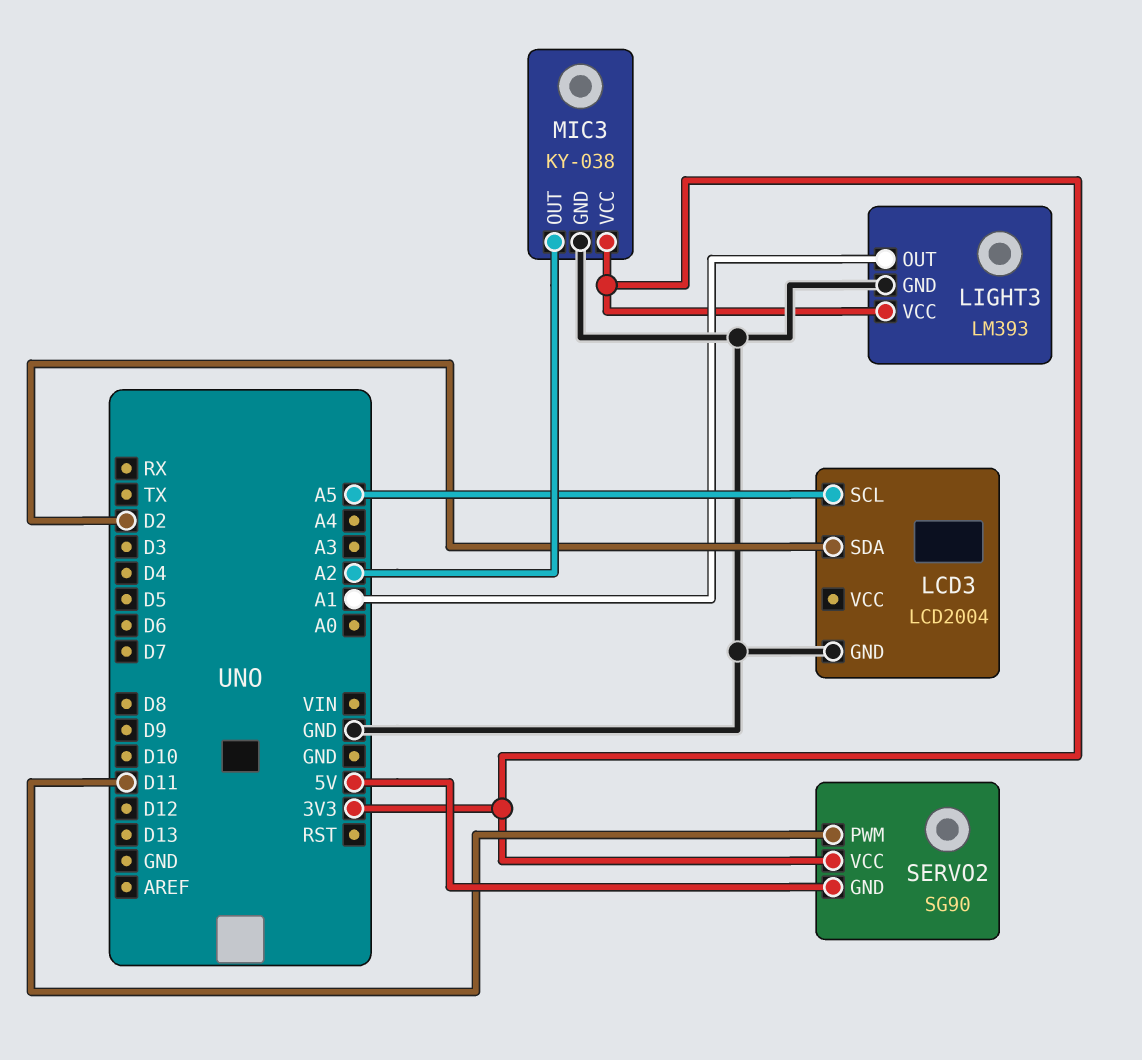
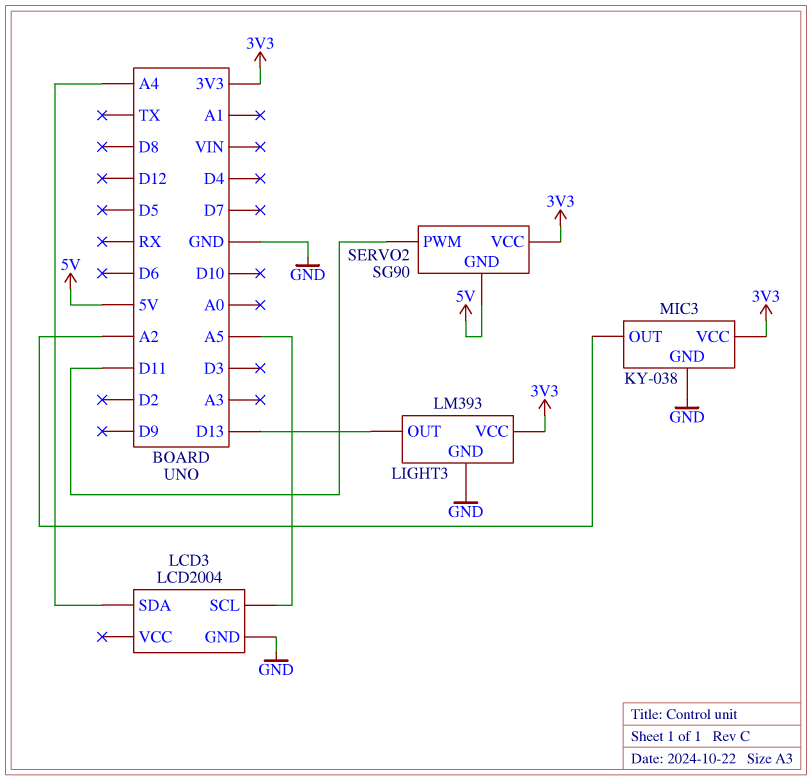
LCD3 pin SDA: D2 -> A4
LIGHT3 pin OUT: A1 -> D13

